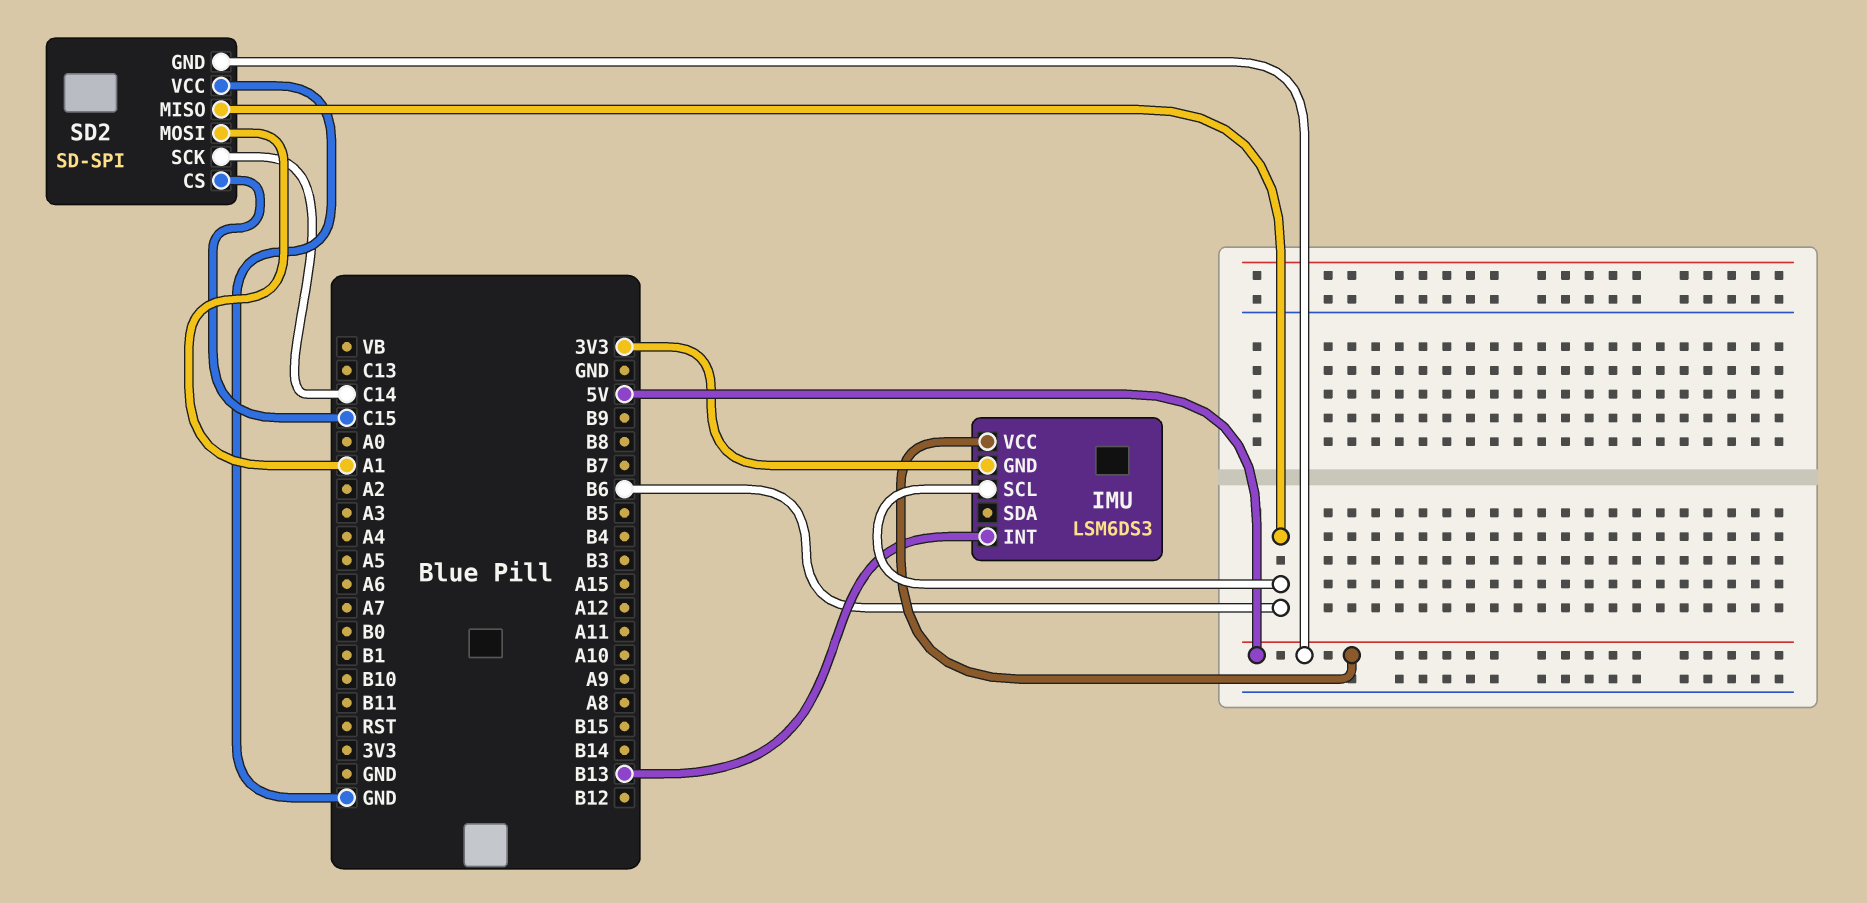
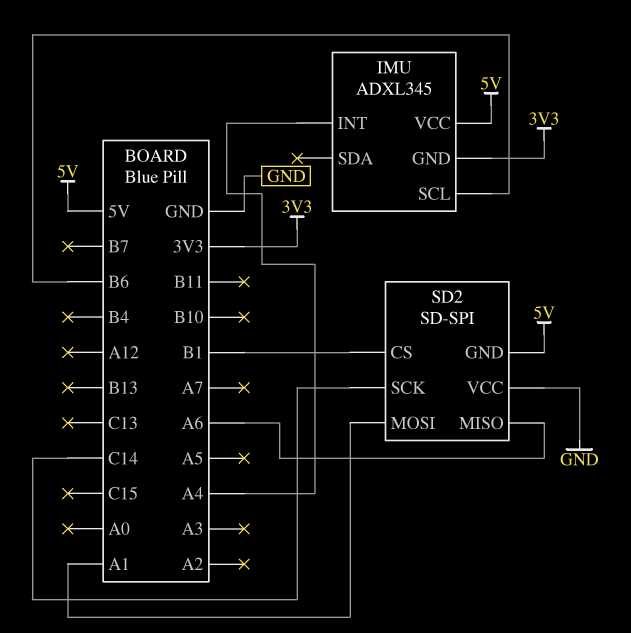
IMU: LSM6DS3 -> ADXL345
IMU pin INT: B13 -> A4
SD2 pin CS: C15 -> B1
SD2 pin MISO: B6 -> A6

